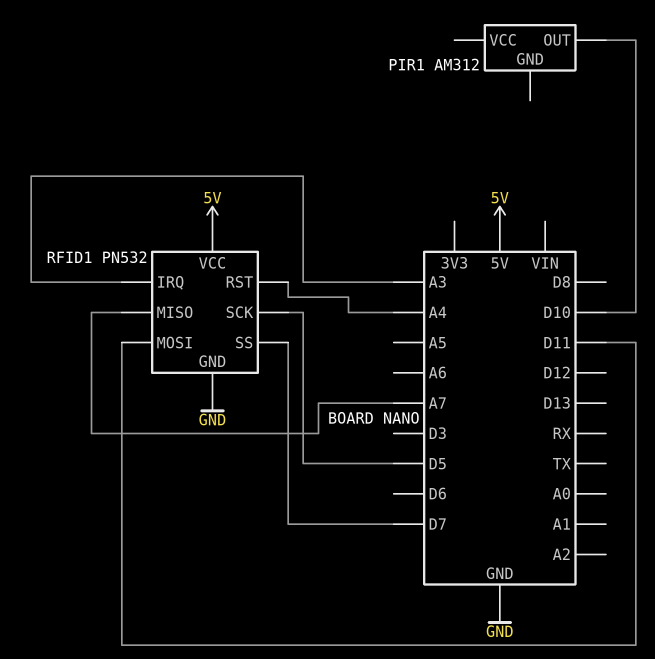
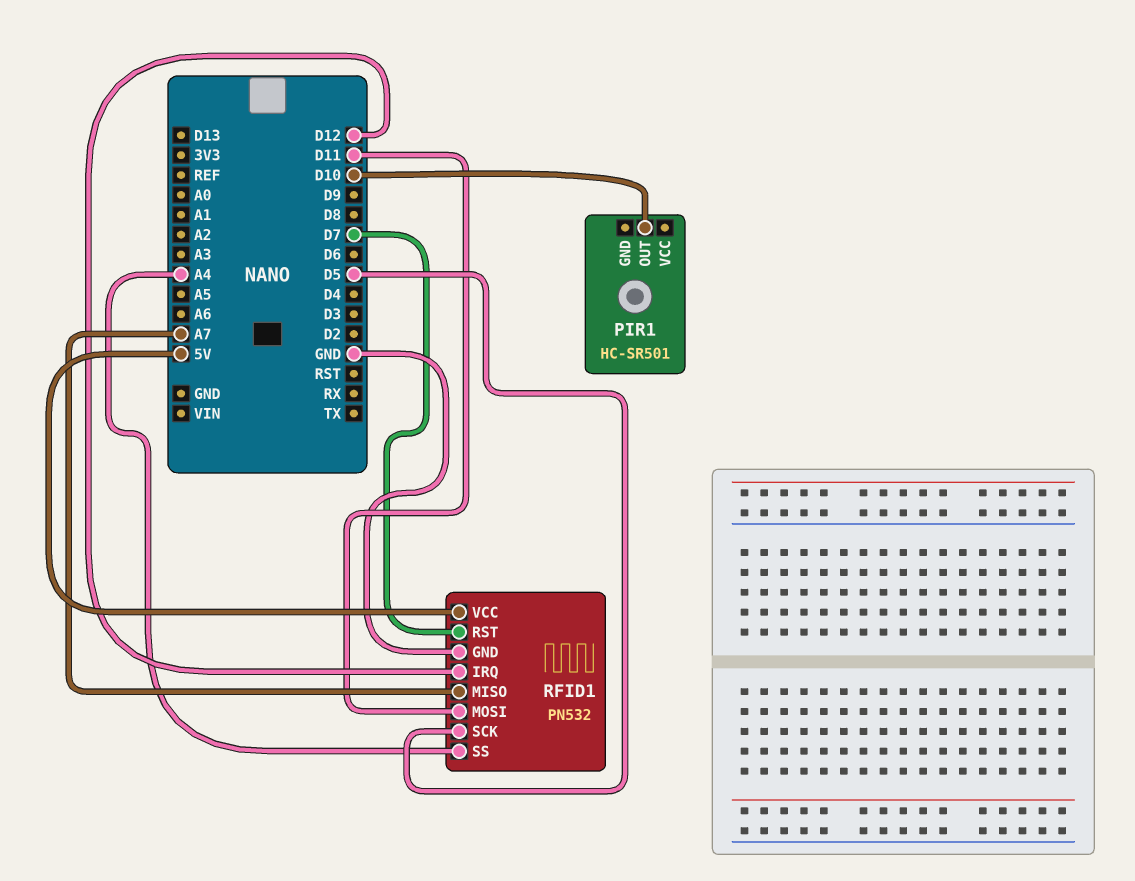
PIR1: AM312 -> HC-SR501
RFID1 pin IRQ: A3 -> D12
RFID1 pin RST: A4 -> D7
RFID1 pin SS: D7 -> A4

